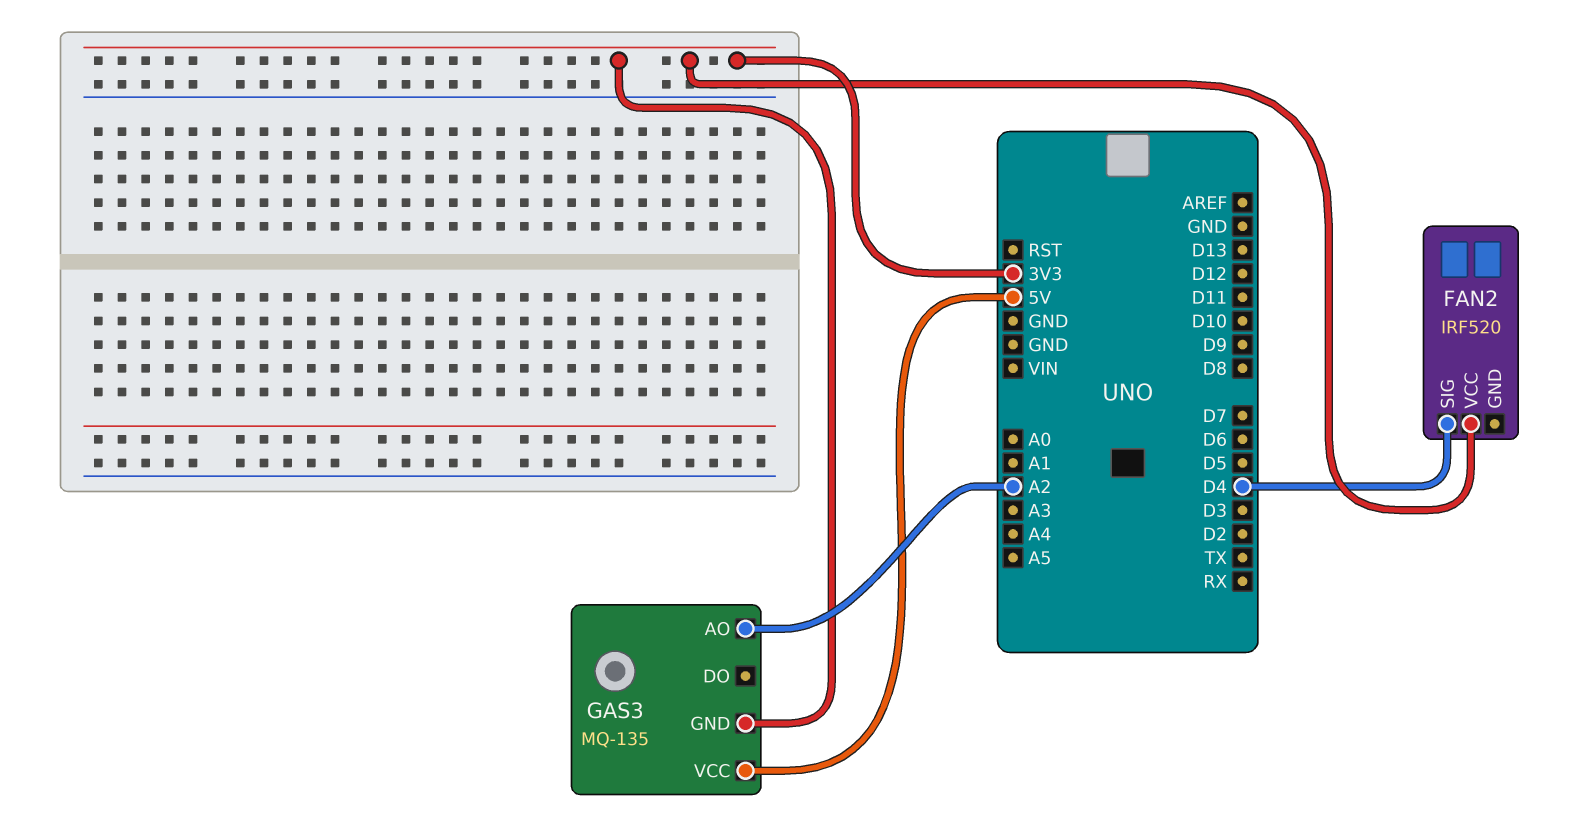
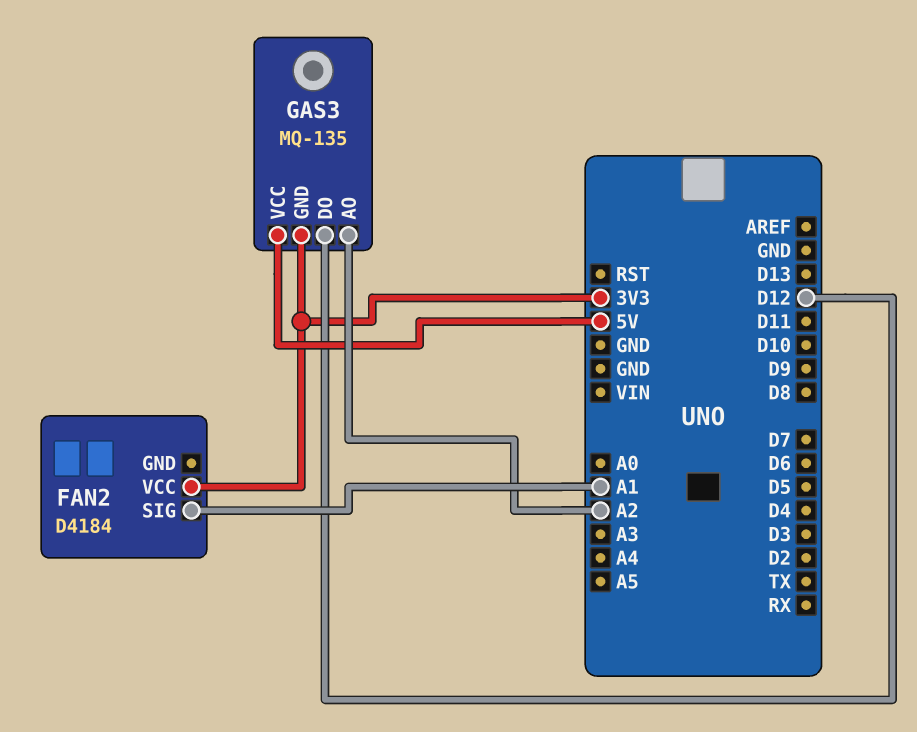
FAN2: IRF520 -> D4184
FAN2 pin SIG: D4 -> A1
GAS3 pin DO: none -> D12

